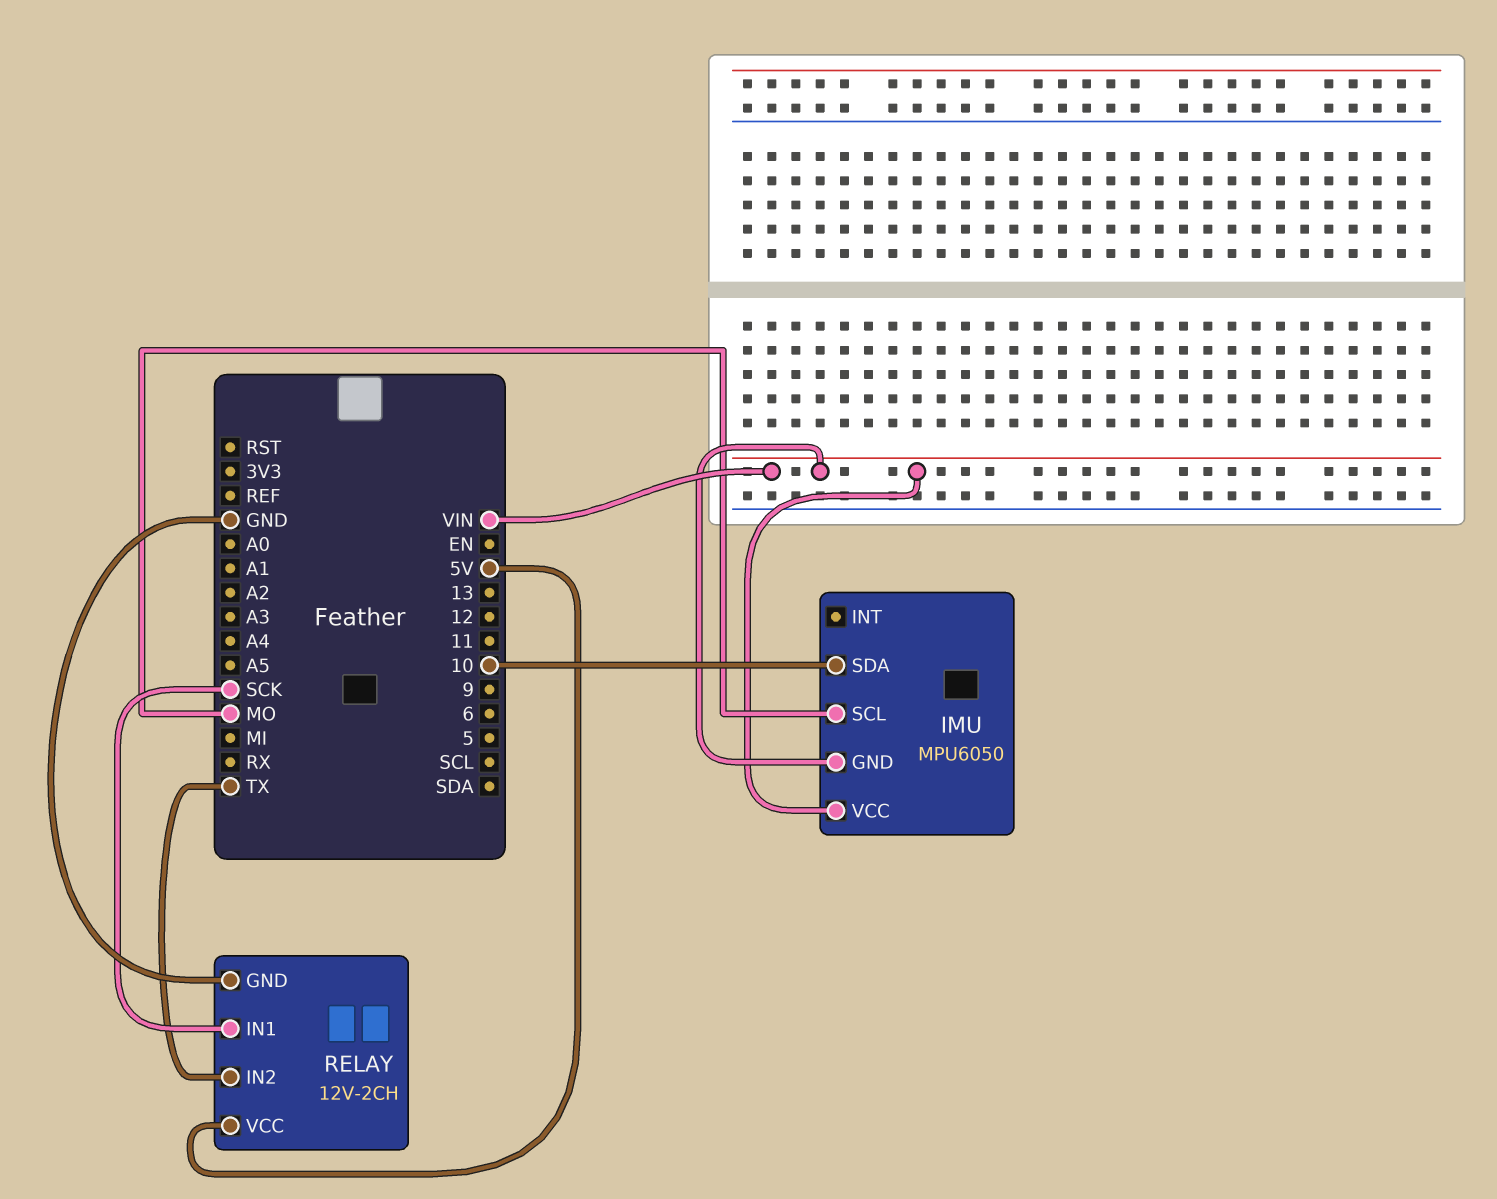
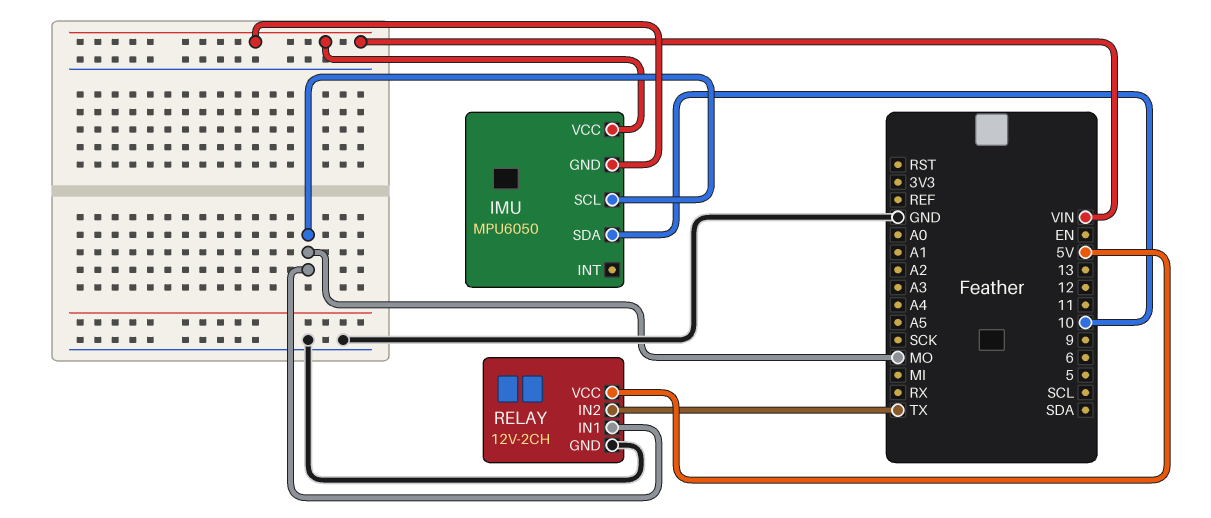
RELAY pin IN1: SCK -> MO

